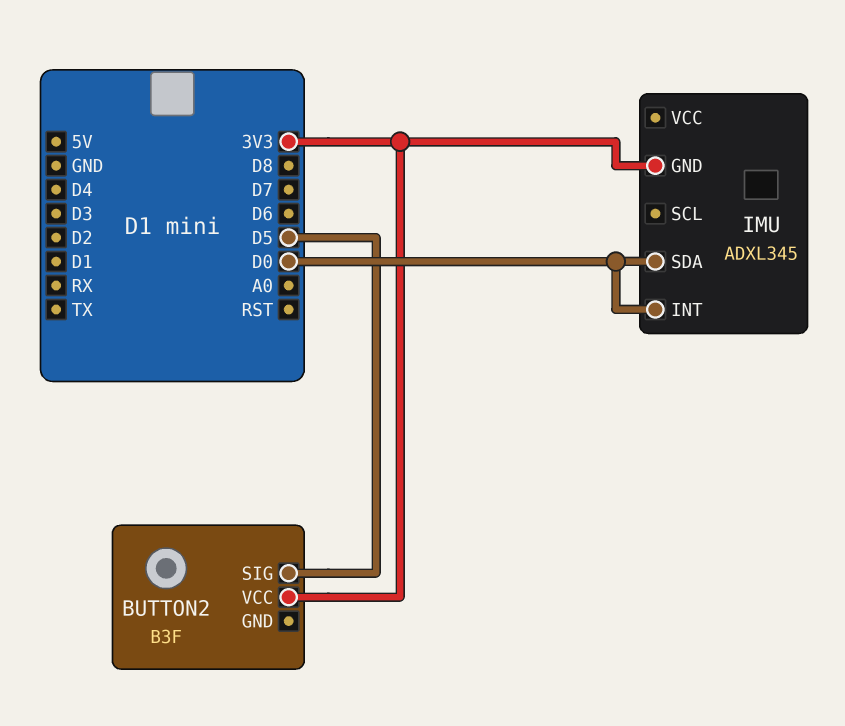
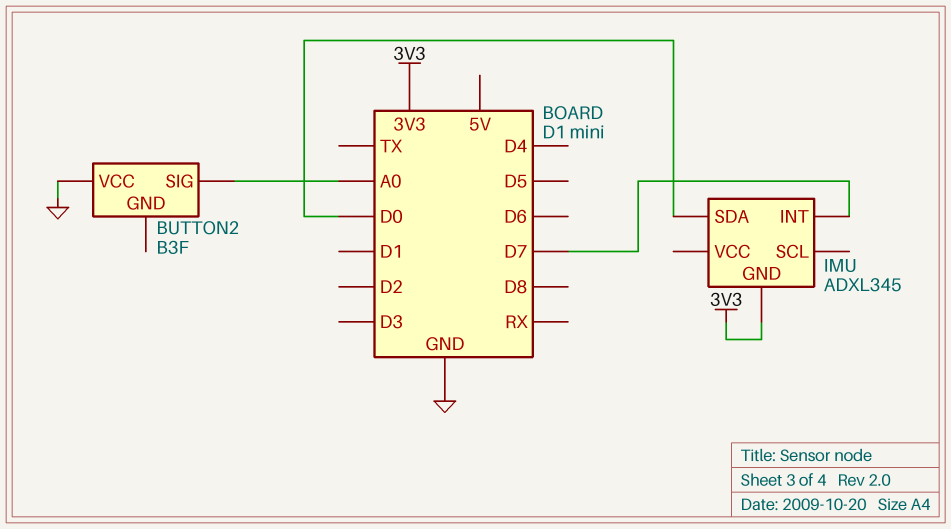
BUTTON2 pin SIG: D5 -> A0
BUTTON2 pin VCC: 3V3 -> GND
IMU pin INT: D0 -> D7

